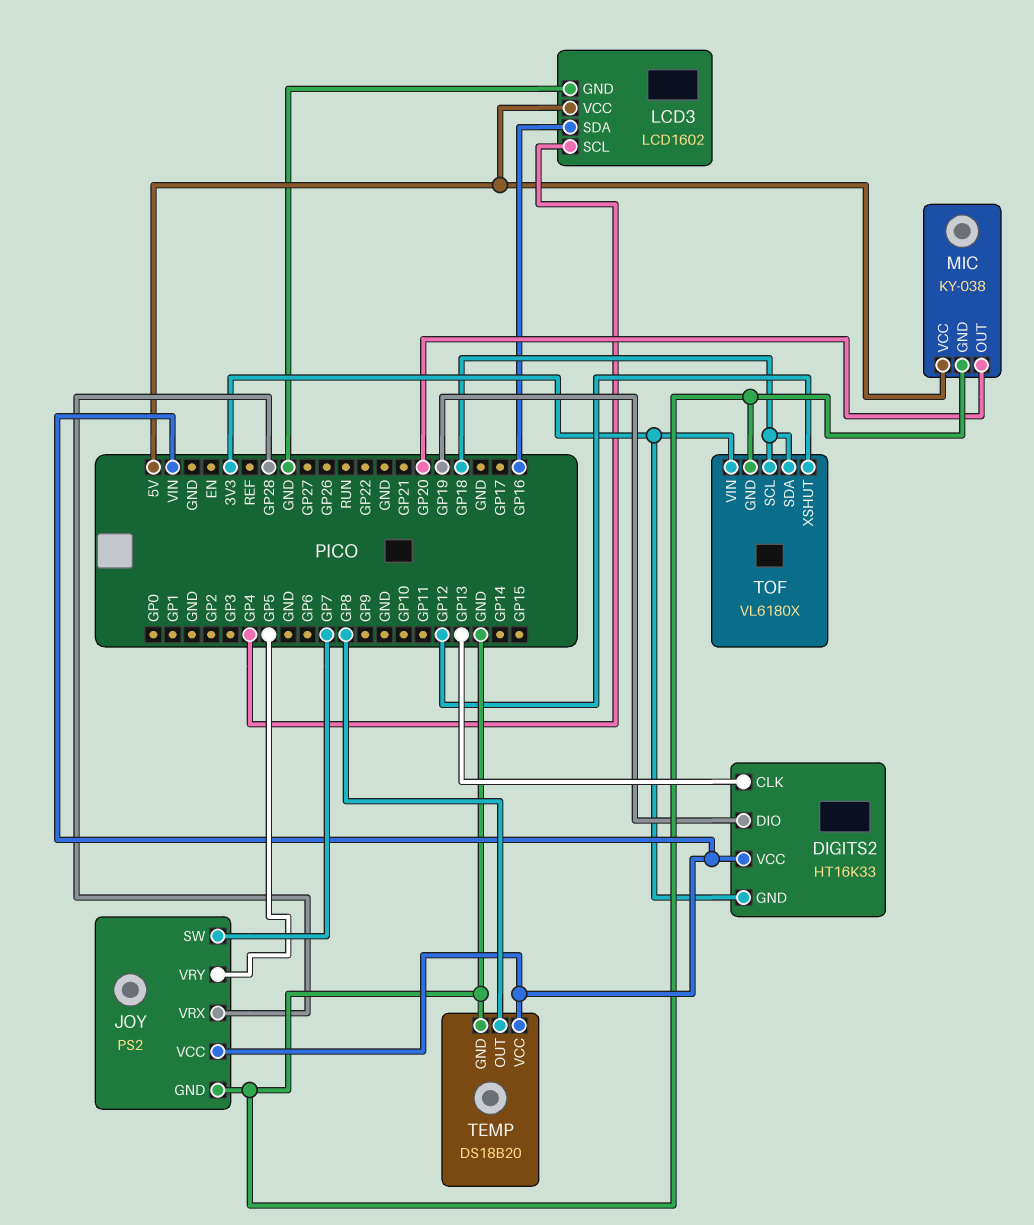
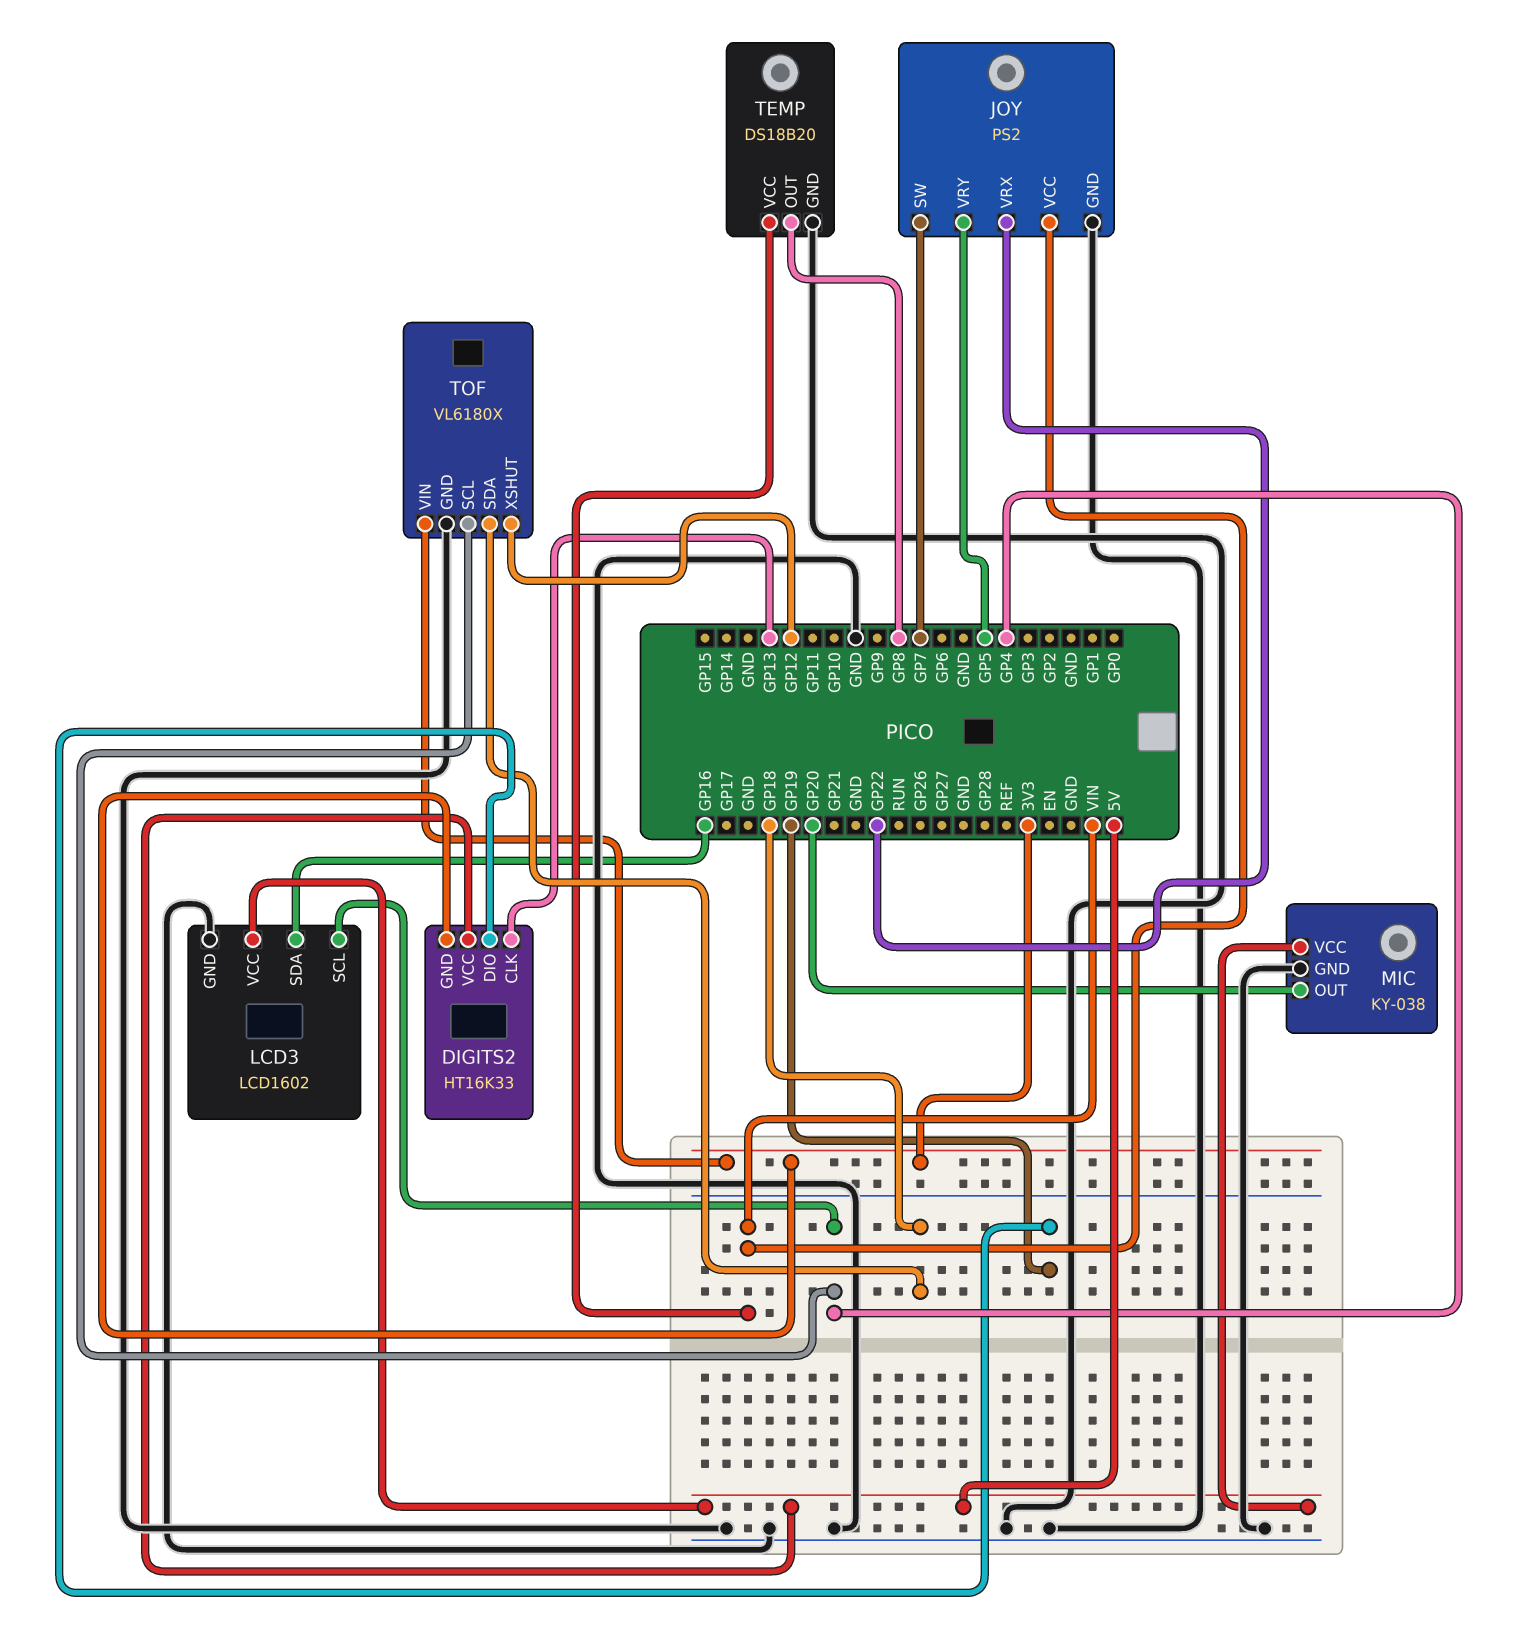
DIGITS2 pin VCC: VIN -> 5V
JOY pin VRX: GP28 -> GP22
TOF pin SCL: GP18 -> GP4

